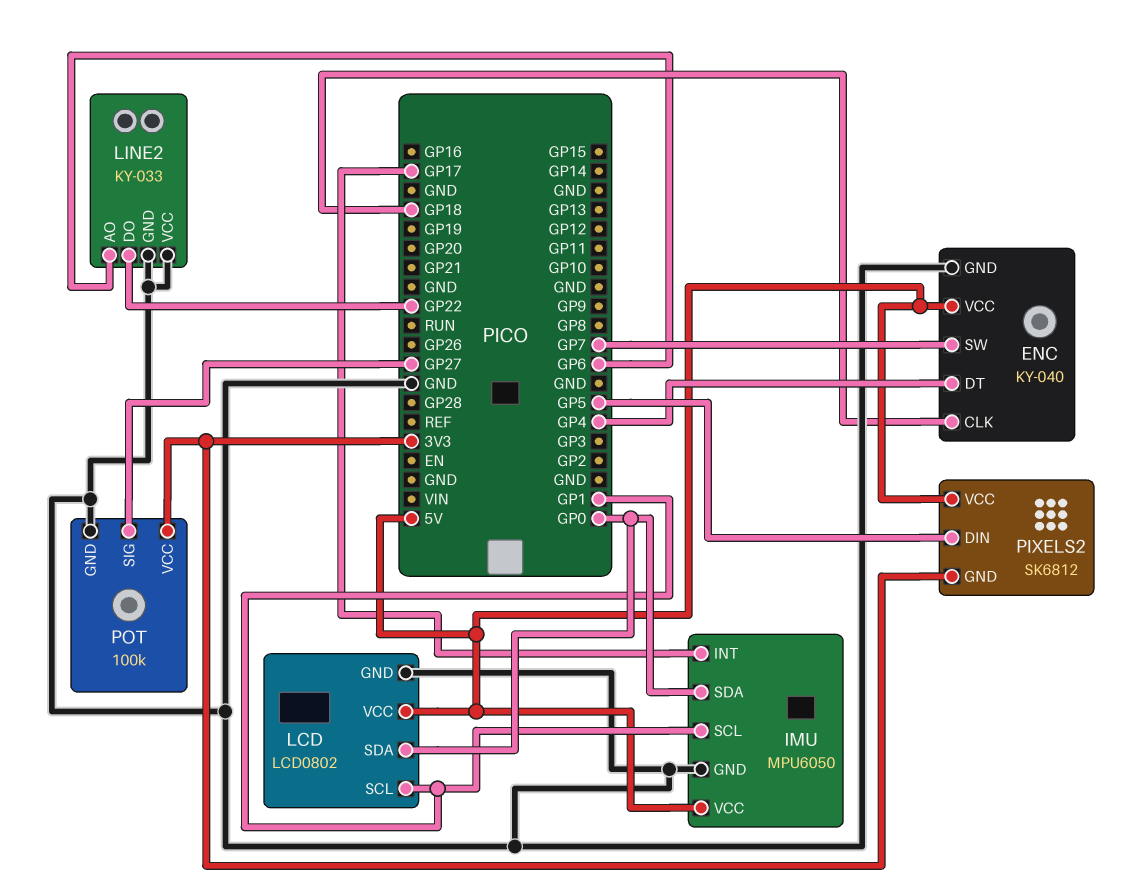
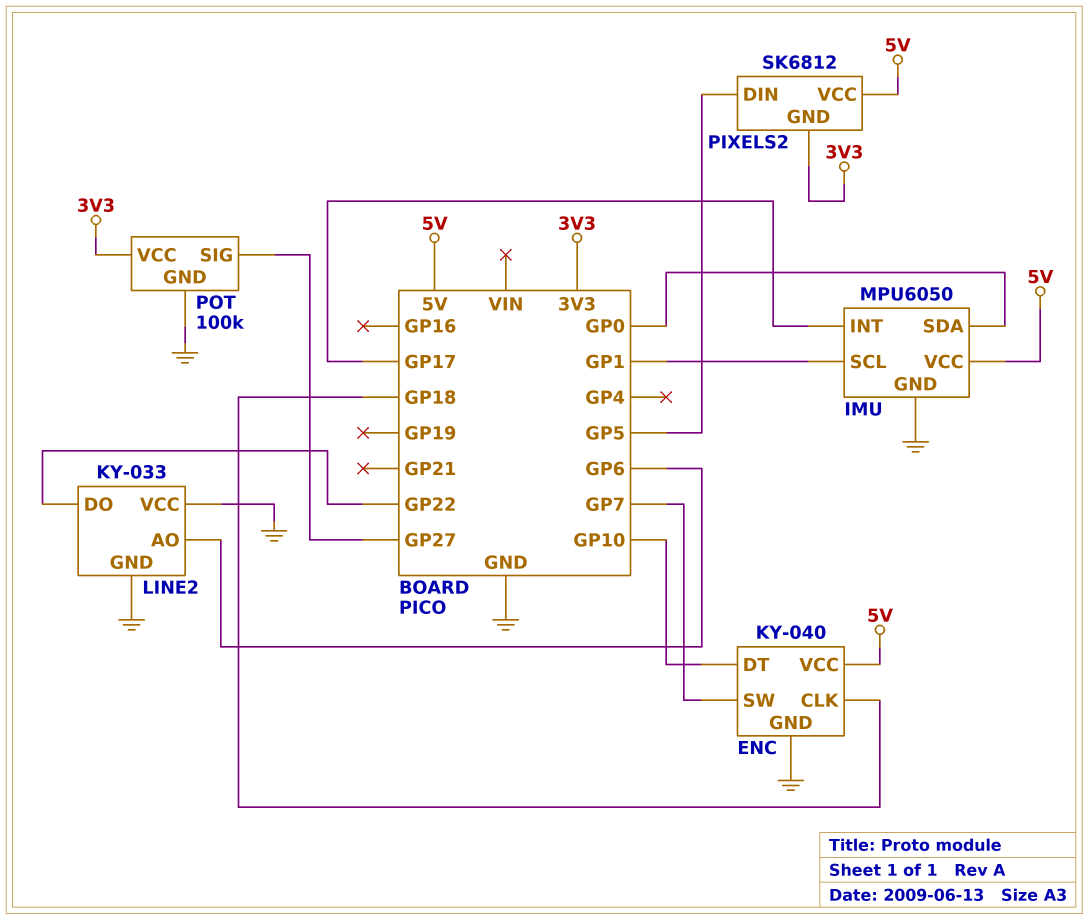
ENC pin DT: GP4 -> GP10
LCD: LCD0802 -> none
LCD pin GND: GND -> none
LCD pin SCL: GP1 -> none
LCD pin SDA: GP0 -> none
LCD pin VCC: 5V -> none

